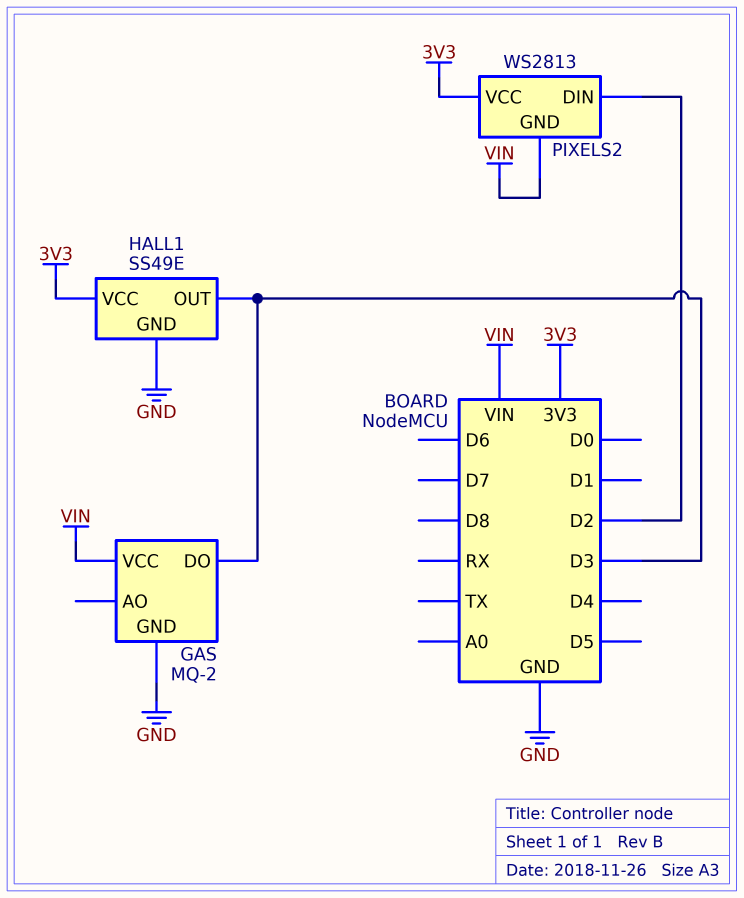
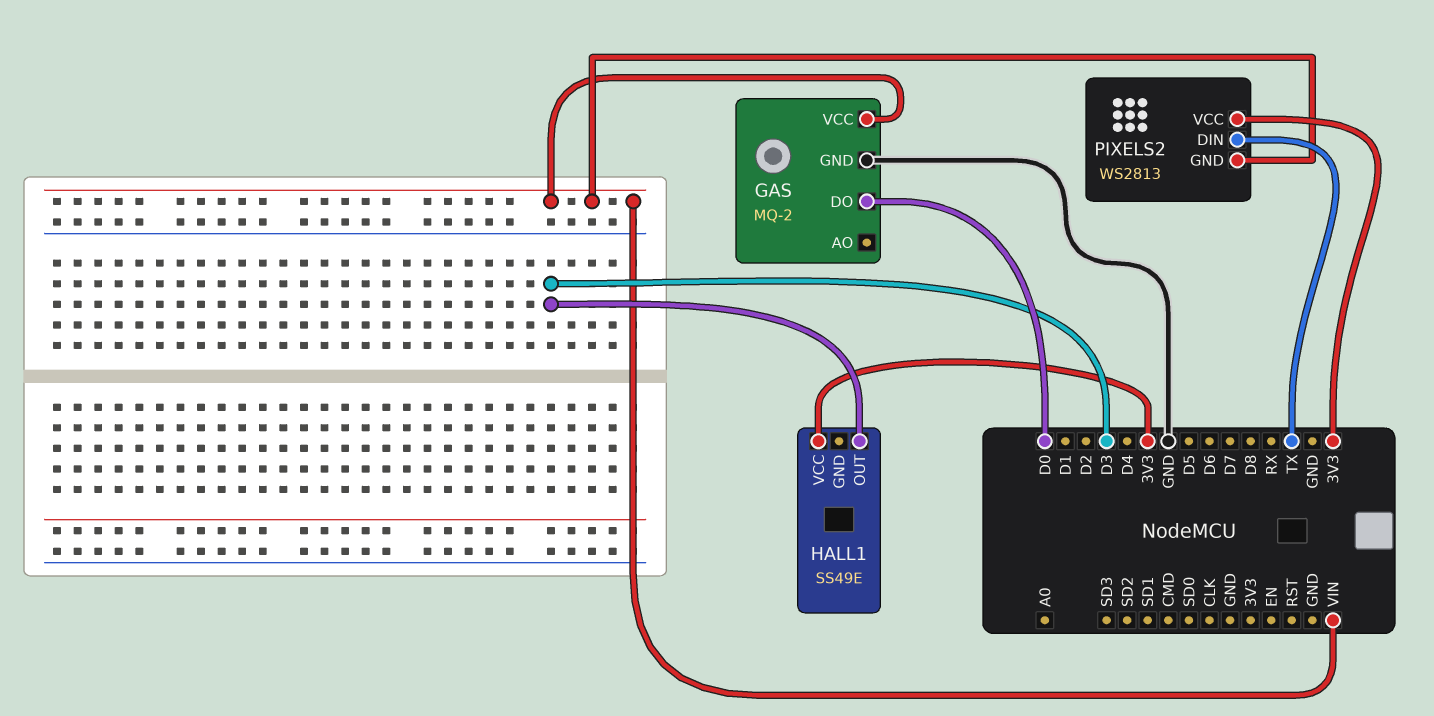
GAS pin DO: D3 -> D0
HALL1 pin GND: GND -> none
PIXELS2 pin DIN: D2 -> TX

